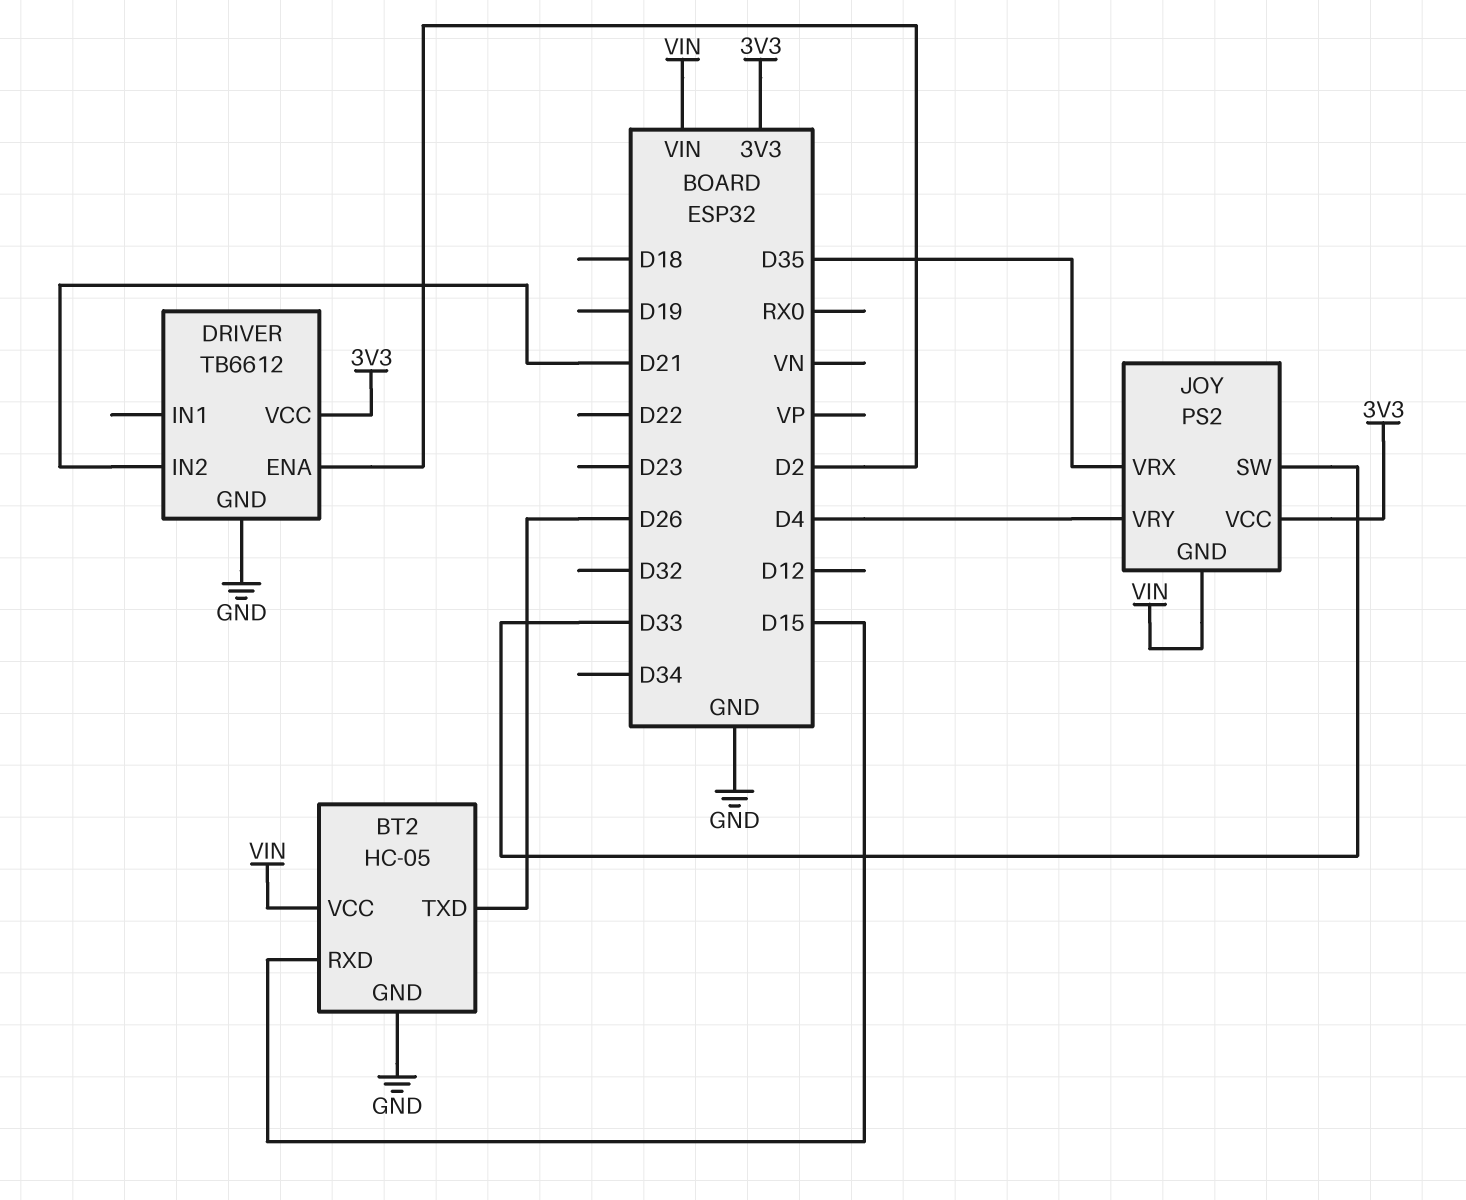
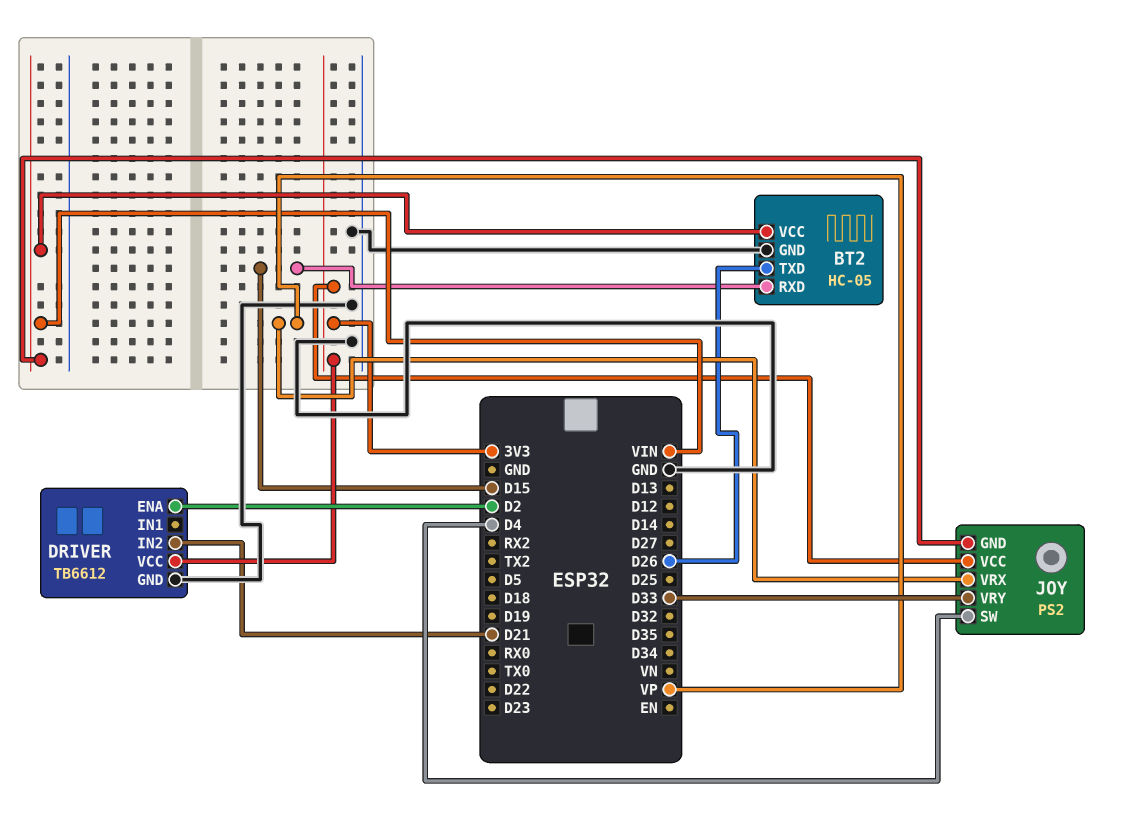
JOY pin SW: D33 -> D4
JOY pin VRX: D35 -> VP
JOY pin VRY: D4 -> D33

